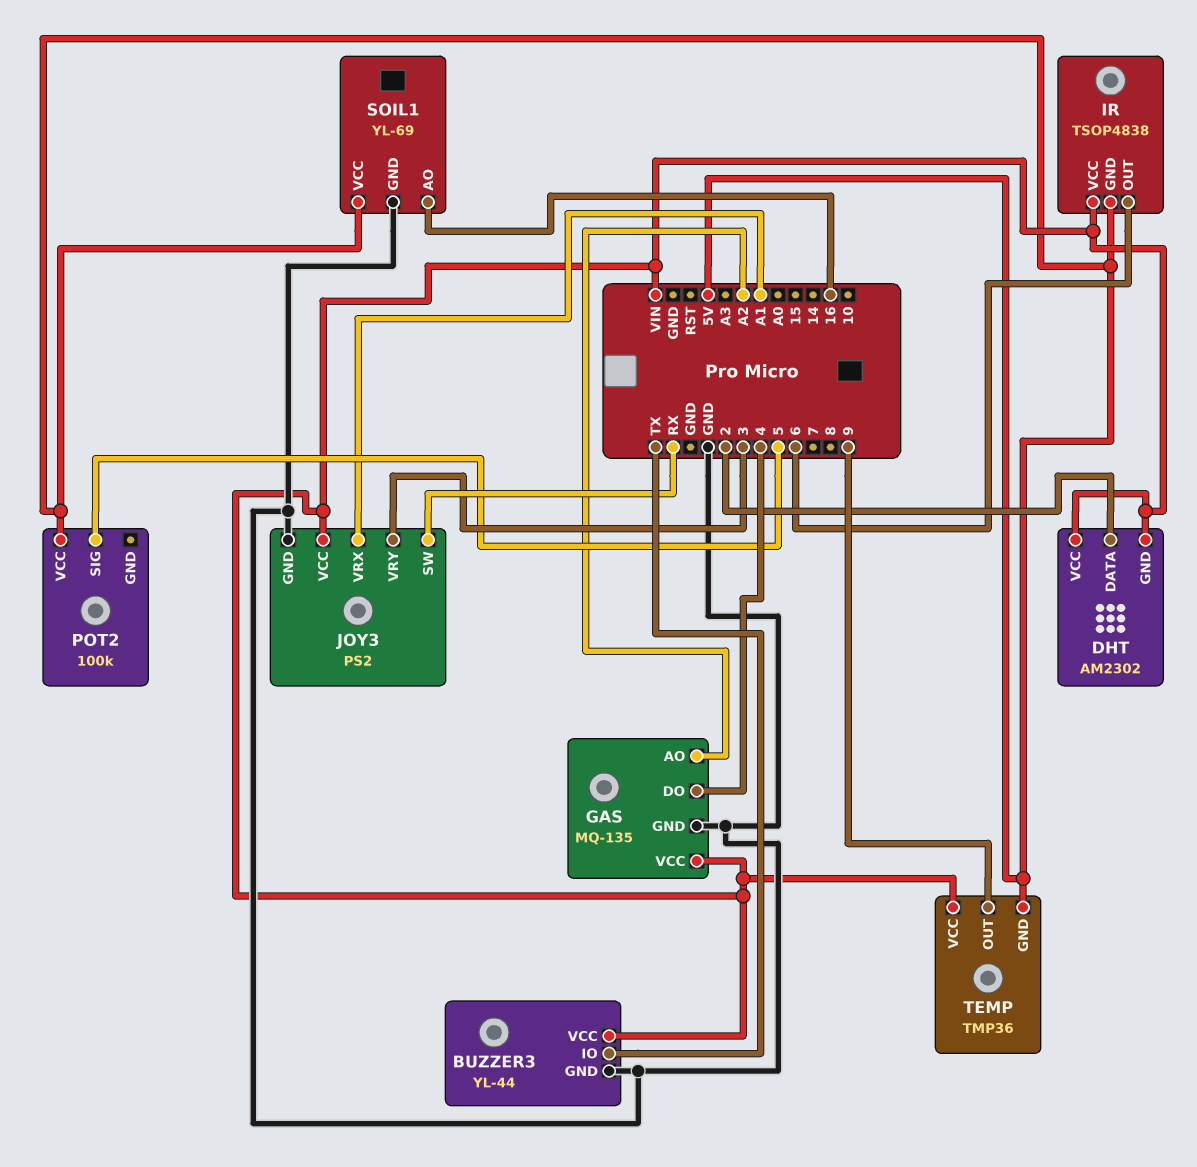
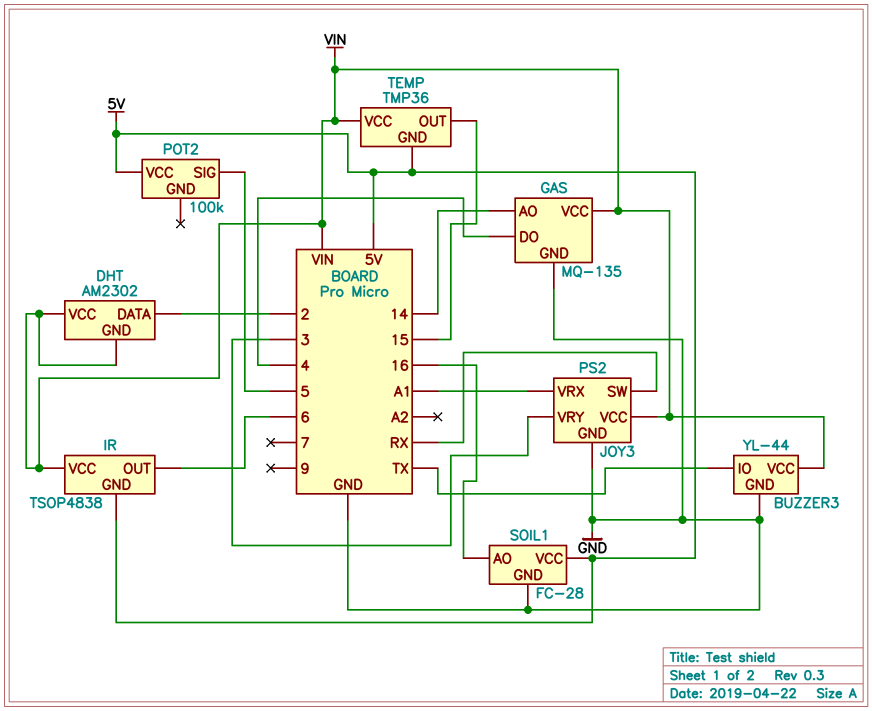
GAS pin AO: A2 -> 14
SOIL1: YL-69 -> FC-28
TEMP pin OUT: 9 -> 15

